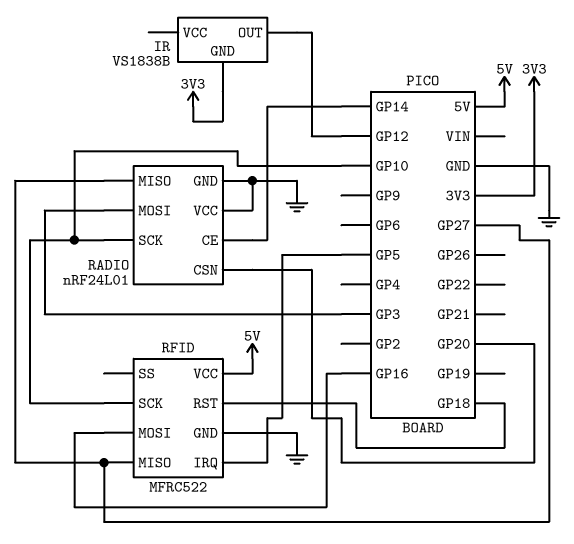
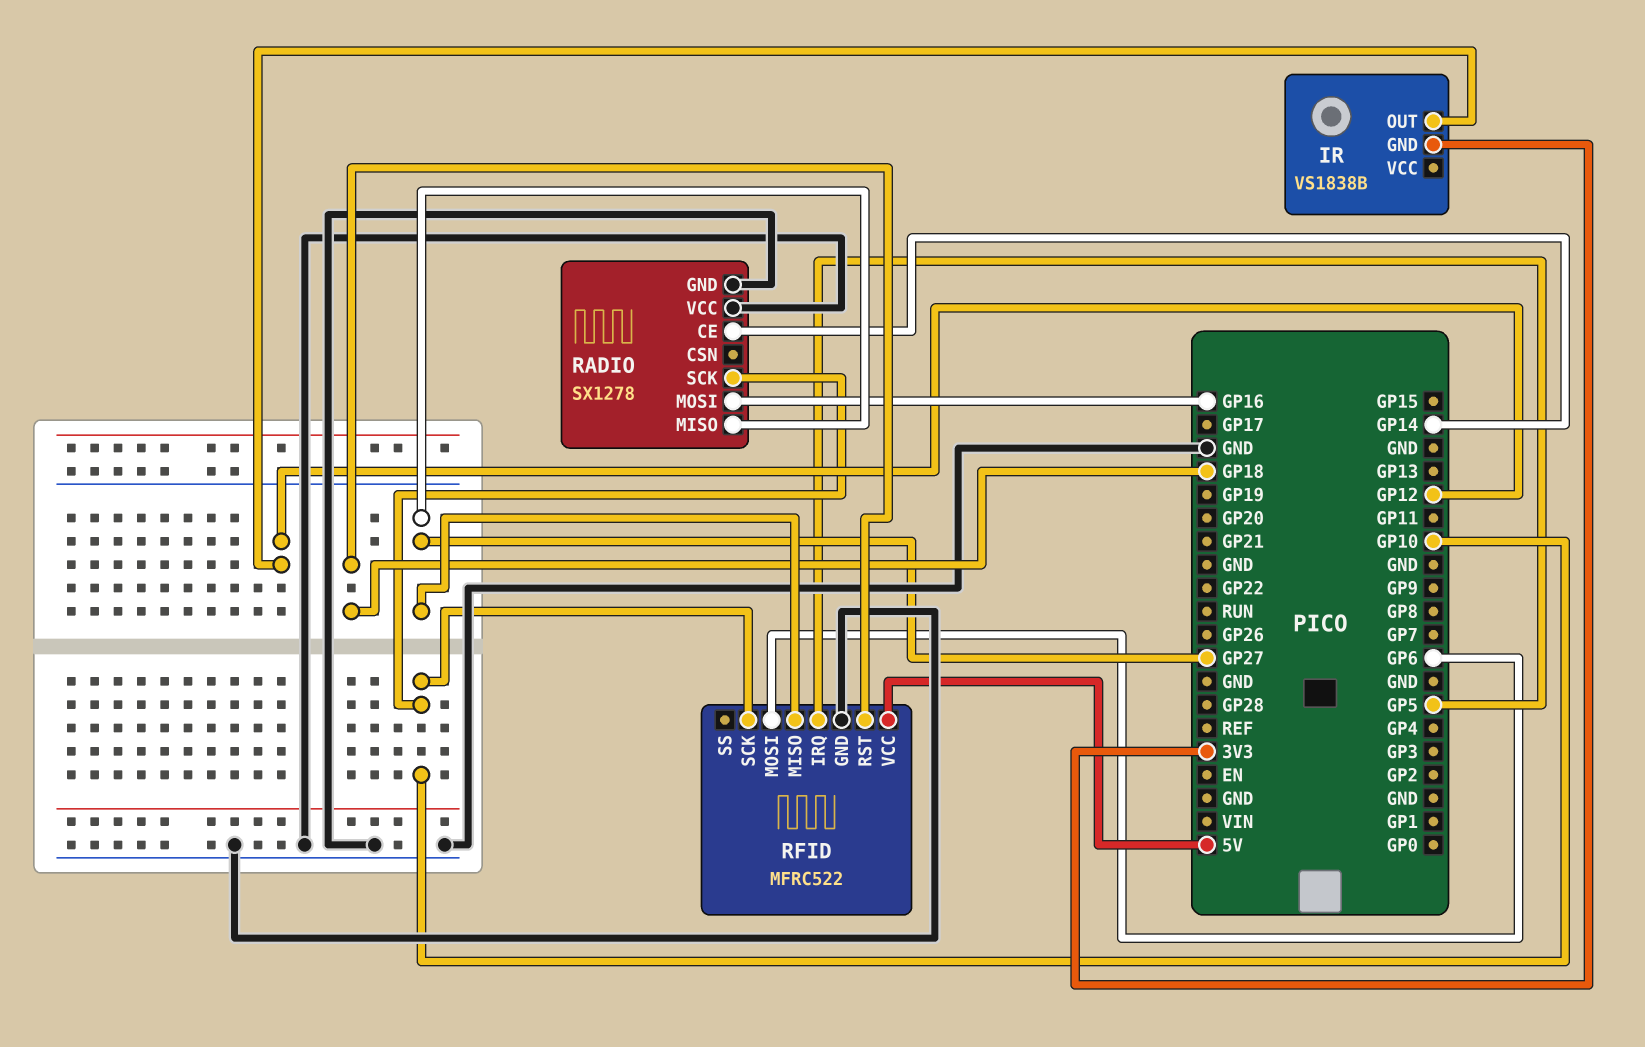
RADIO: nRF24L01 -> SX1278
RADIO pin CSN: GP20 -> none
RADIO pin MOSI: GP3 -> GP16
RFID pin MOSI: GP16 -> GP6

